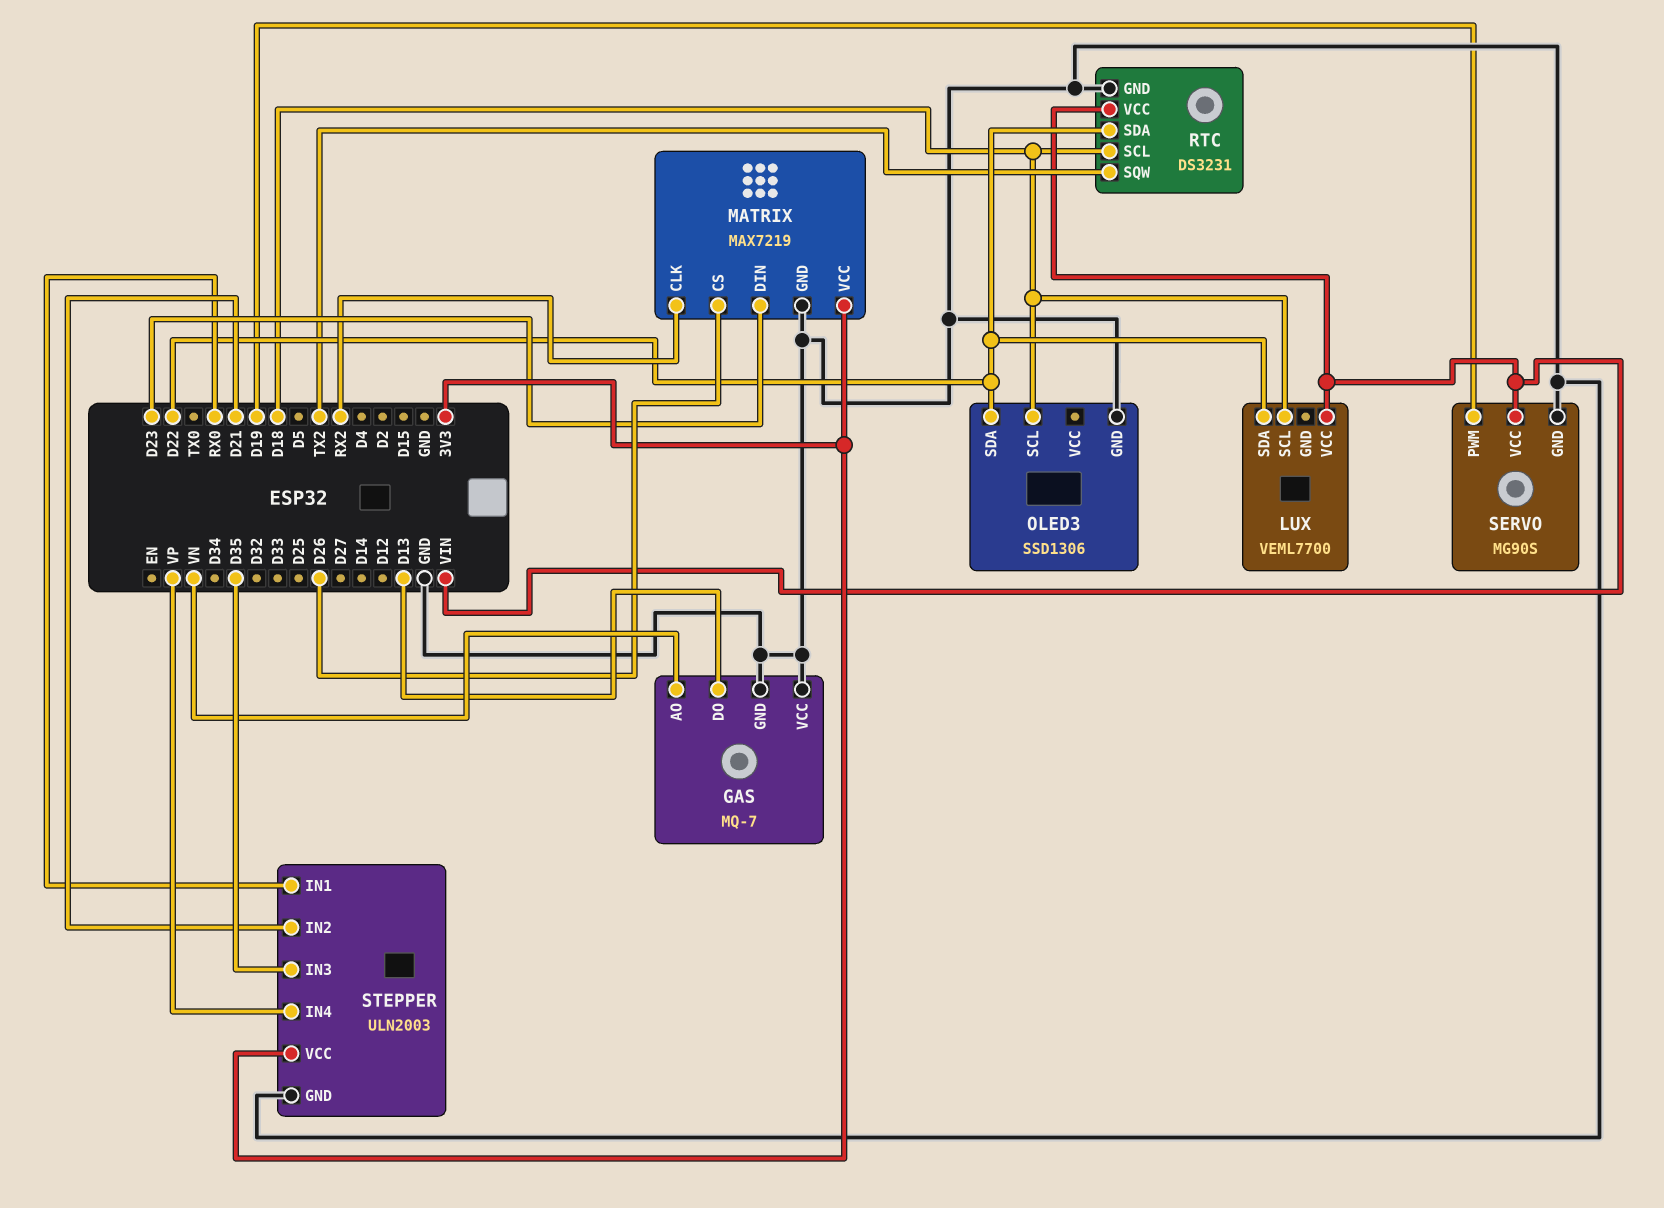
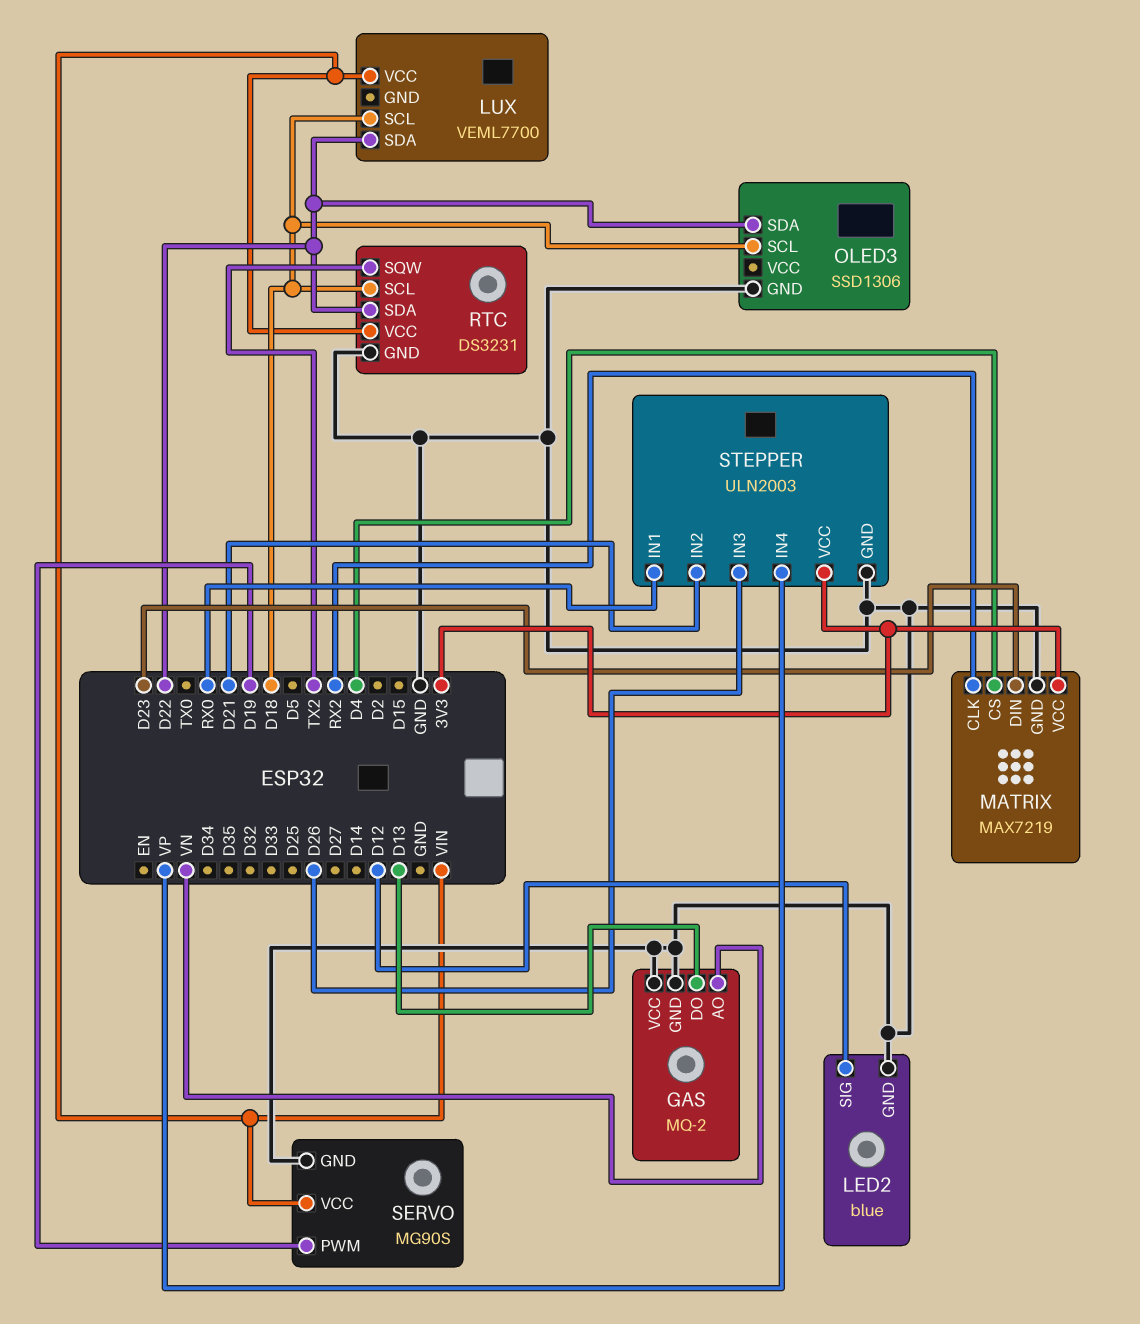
GAS: MQ-7 -> MQ-2
LED2: none -> blue
LED2 pin GND: none -> GND
LED2 pin SIG: none -> D12
MATRIX pin CS: D26 -> D4
STEPPER pin IN3: D35 -> D26

